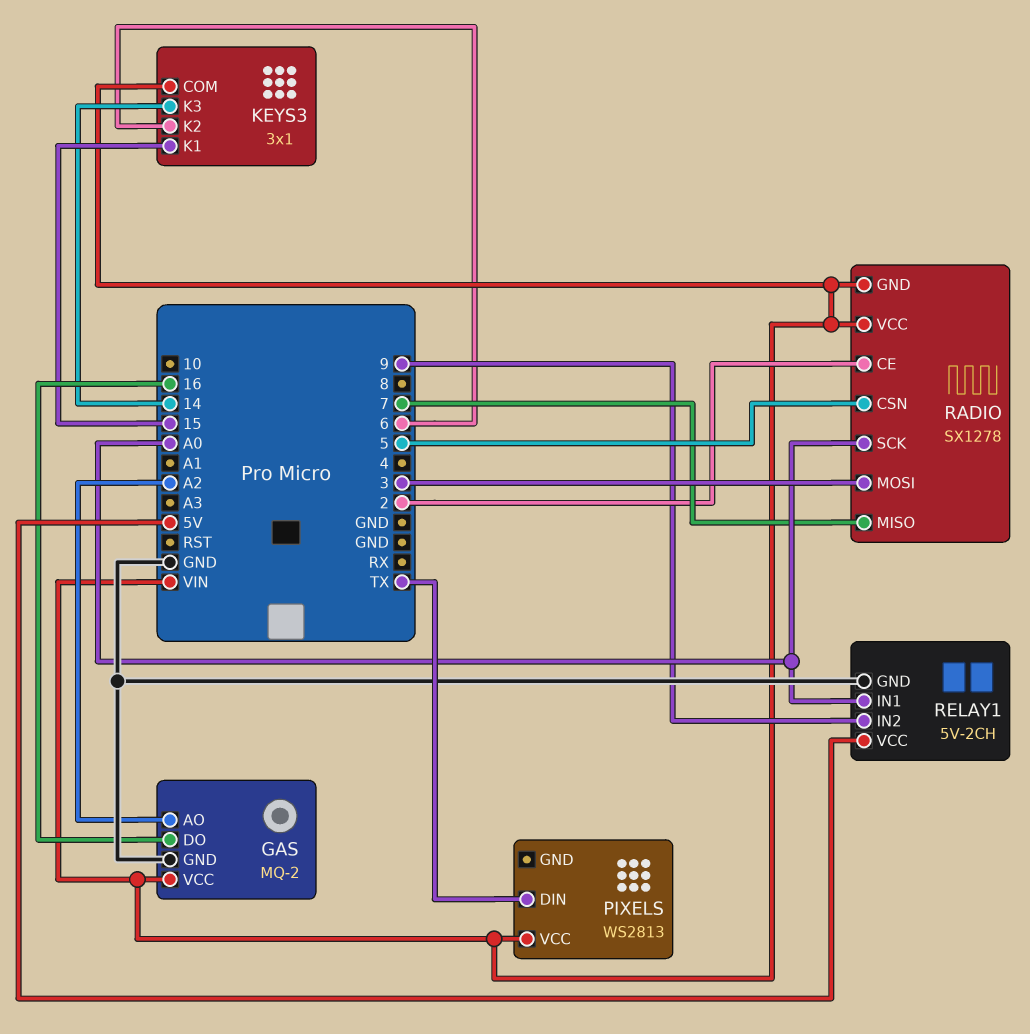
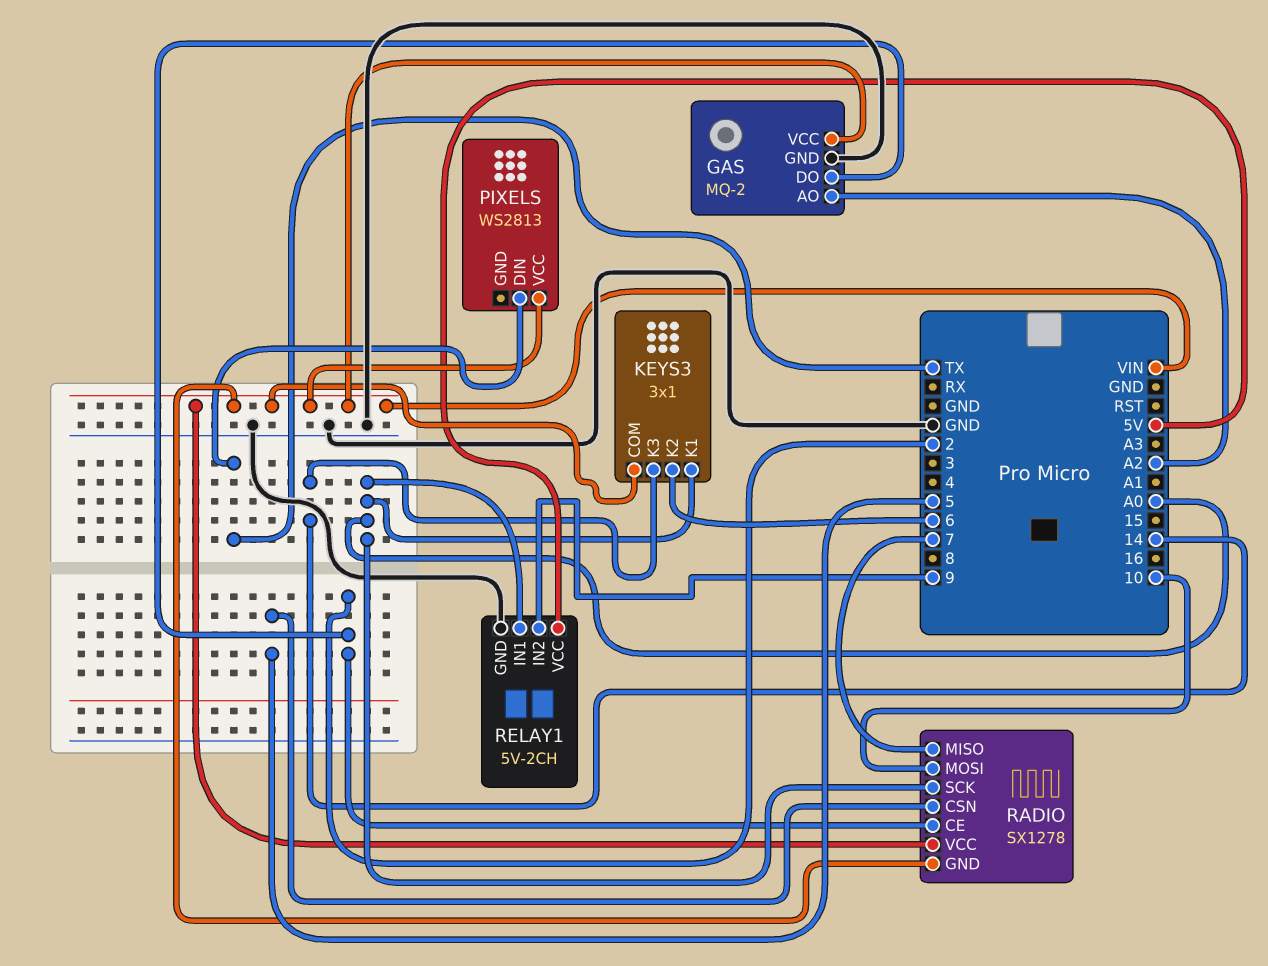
GAS pin DO: 16 -> 2
KEYS3 pin K1: 15 -> A0
RADIO pin MOSI: 3 -> 10

